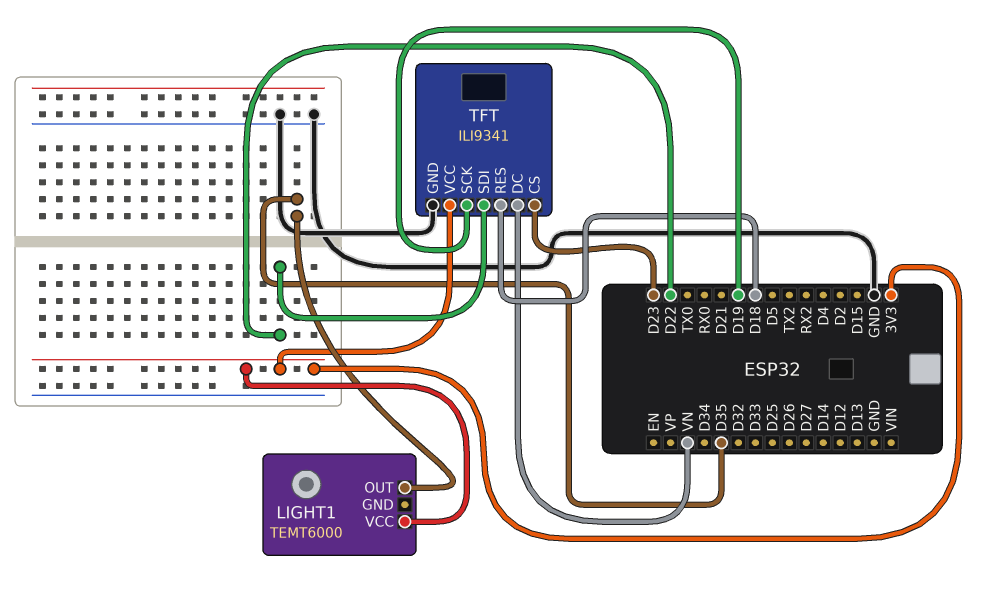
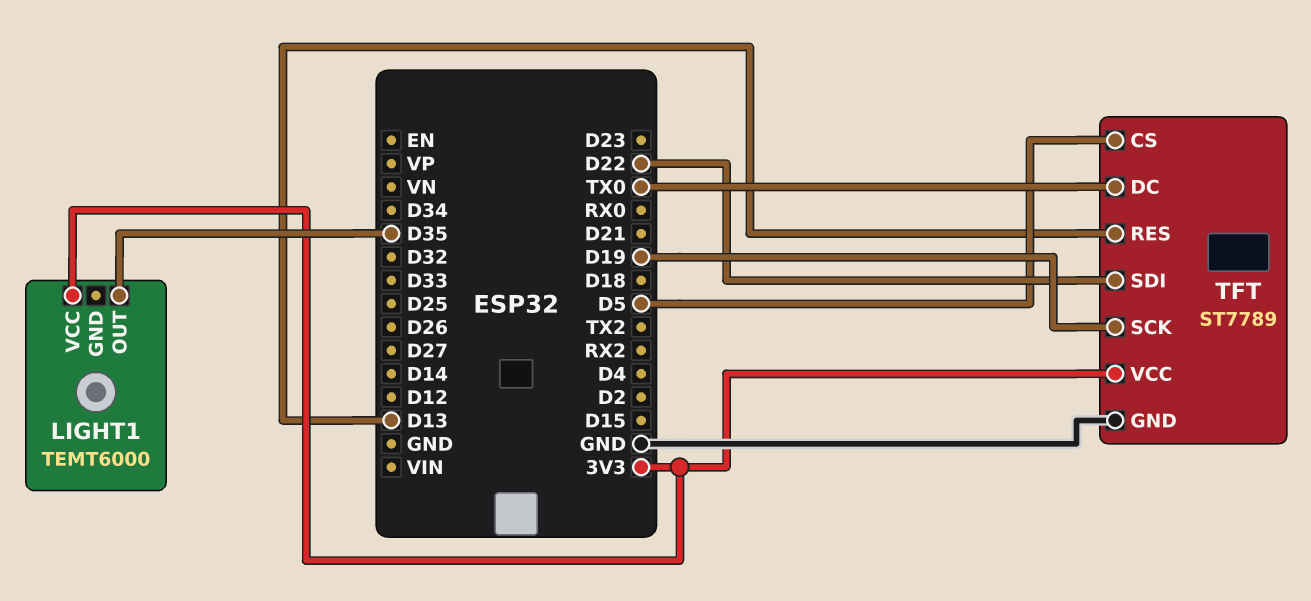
TFT: ILI9341 -> ST7789
TFT pin CS: D23 -> D5
TFT pin DC: VN -> TX0
TFT pin RES: D18 -> D13

